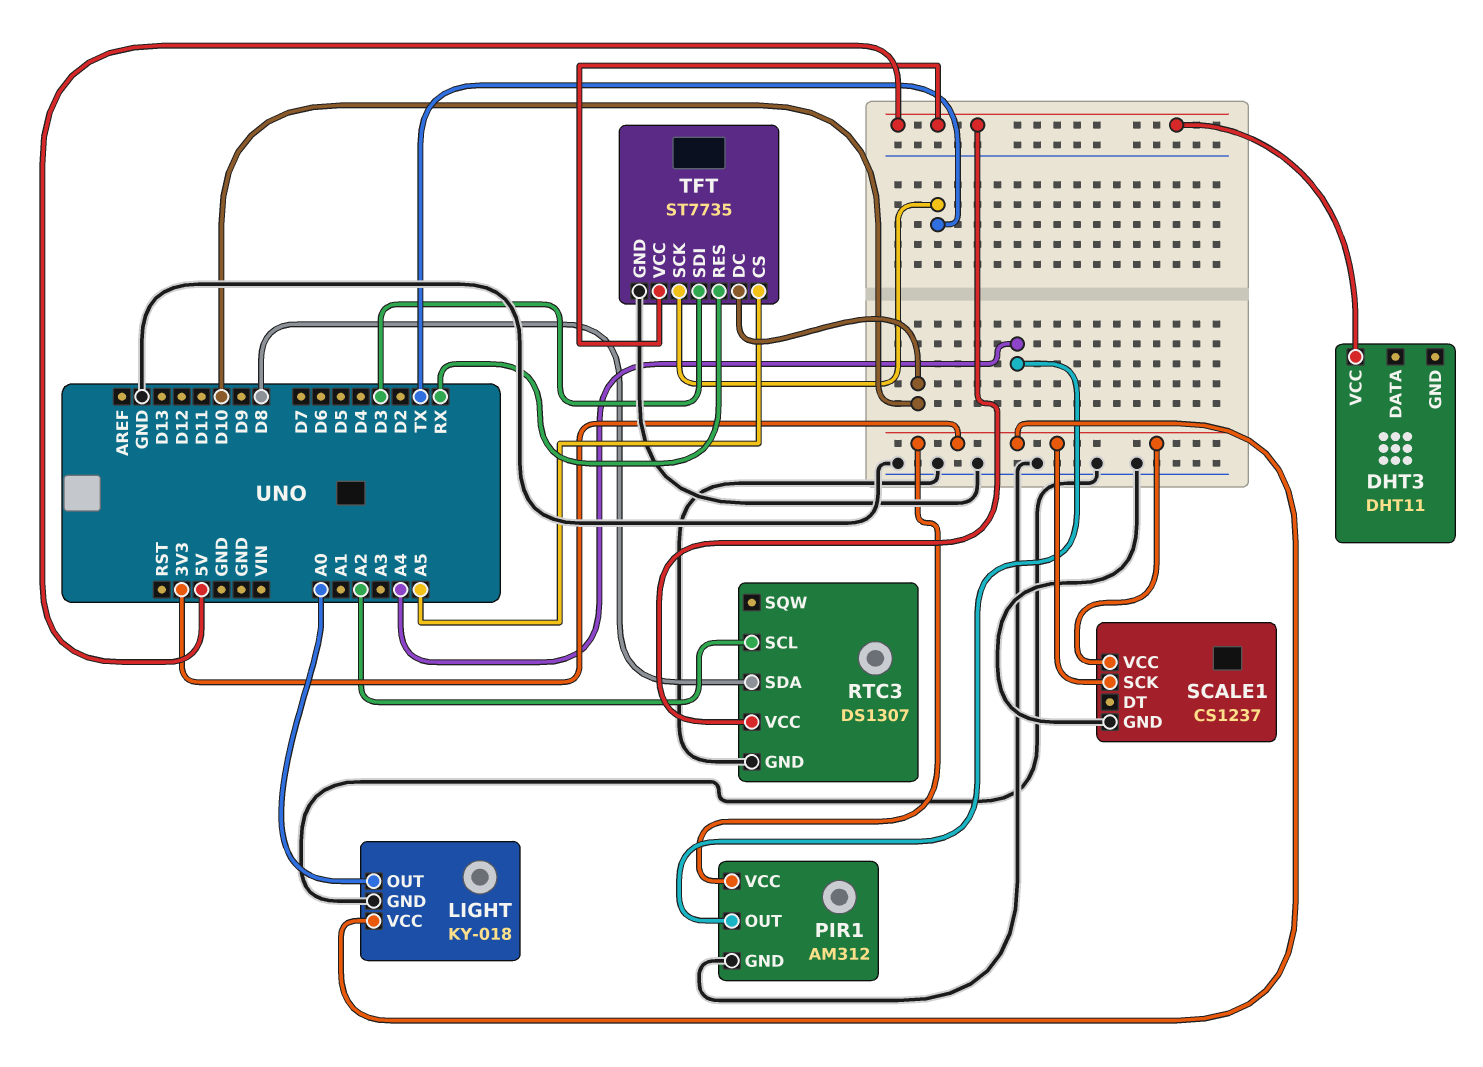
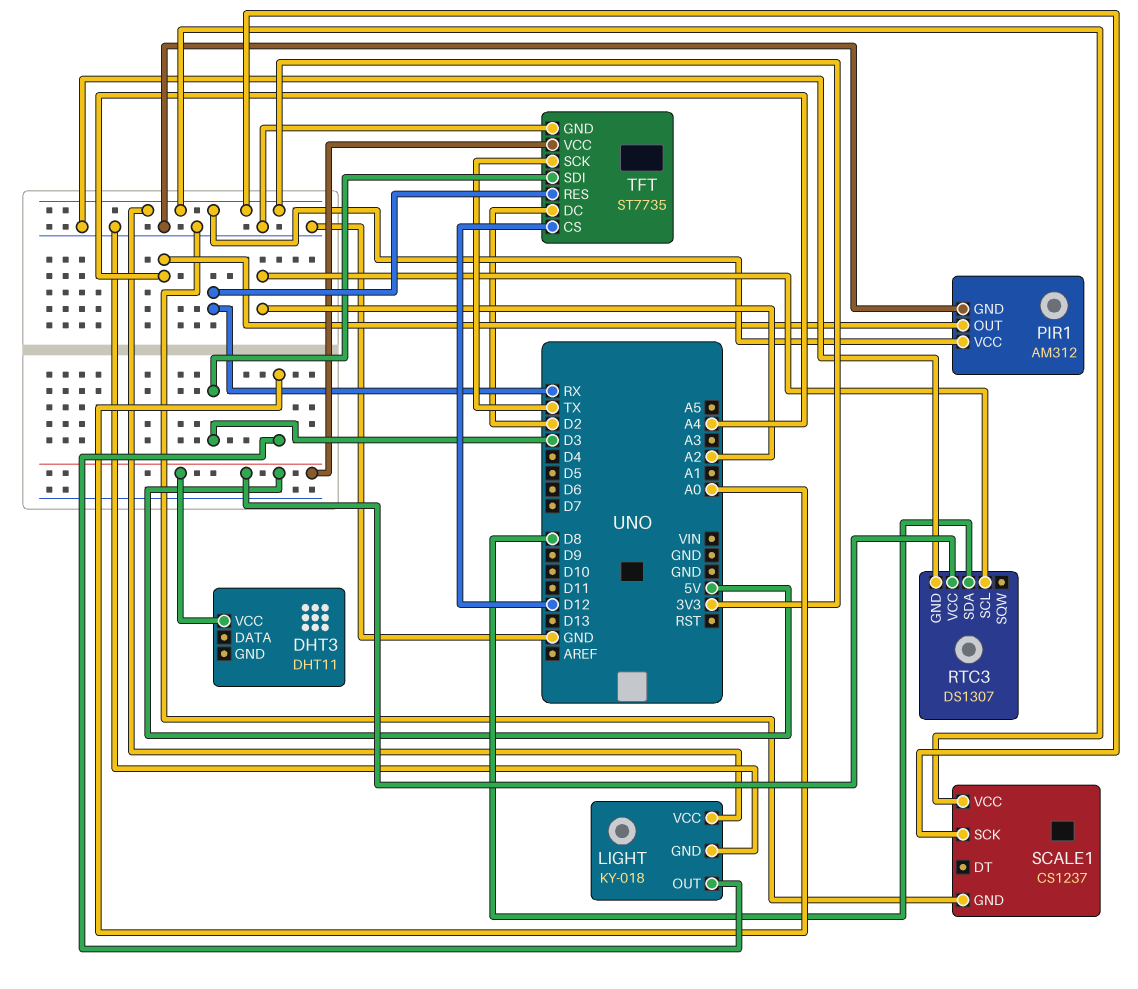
TFT pin CS: A5 -> D12
TFT pin DC: D10 -> D2

